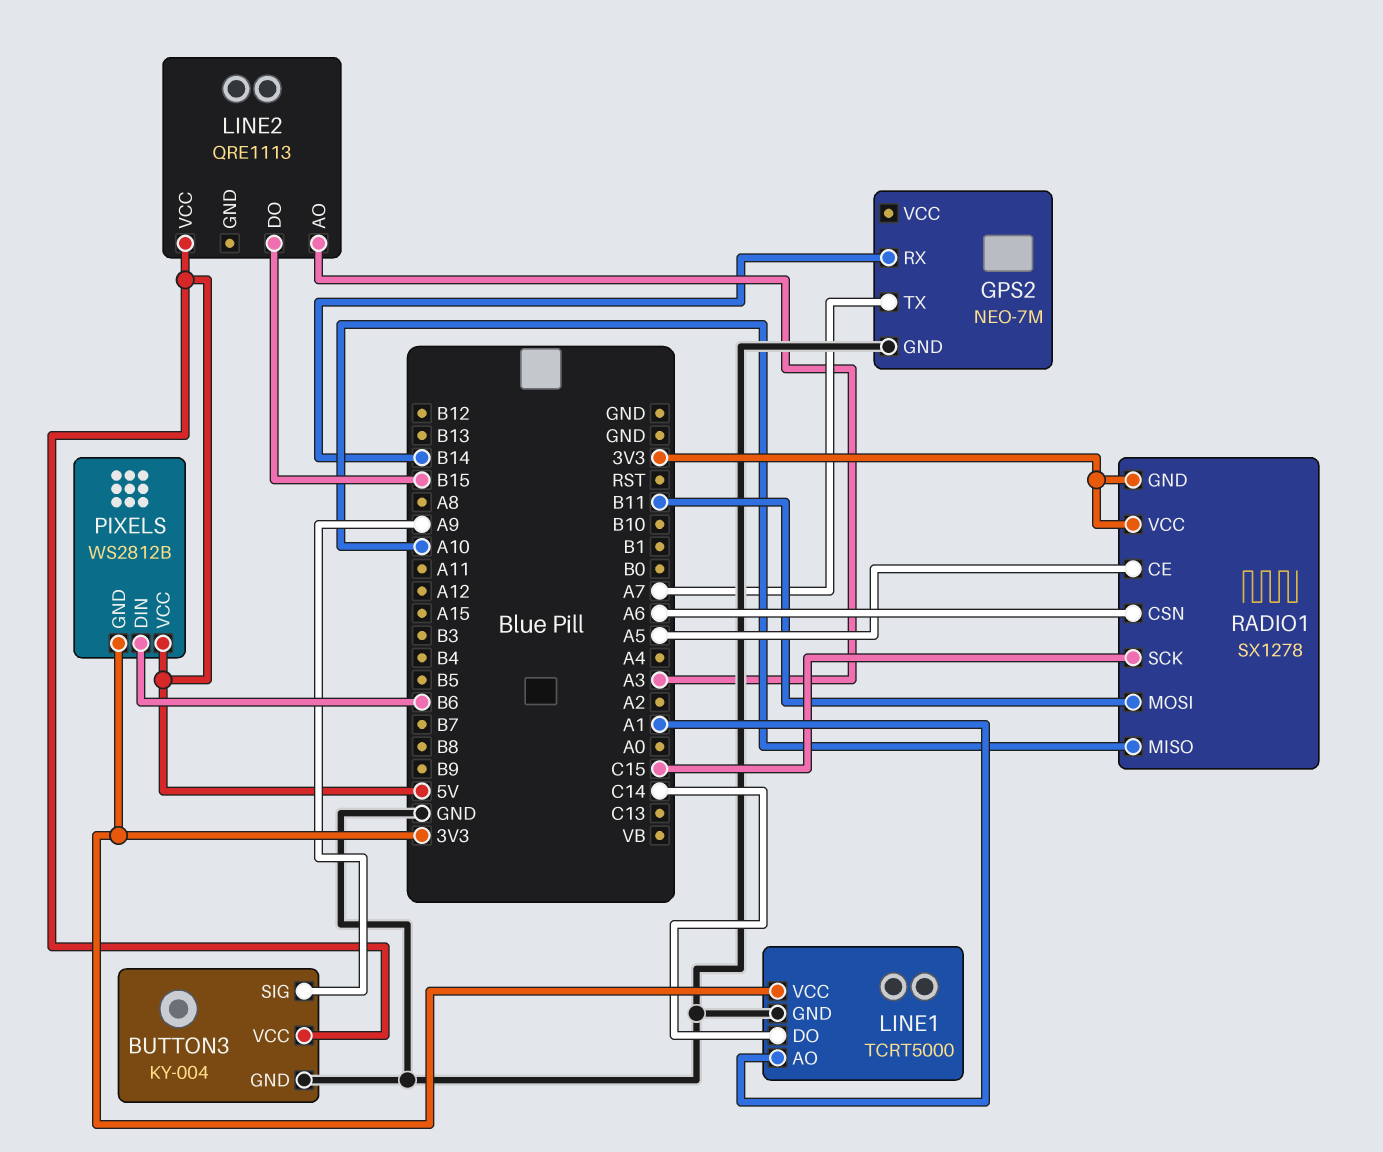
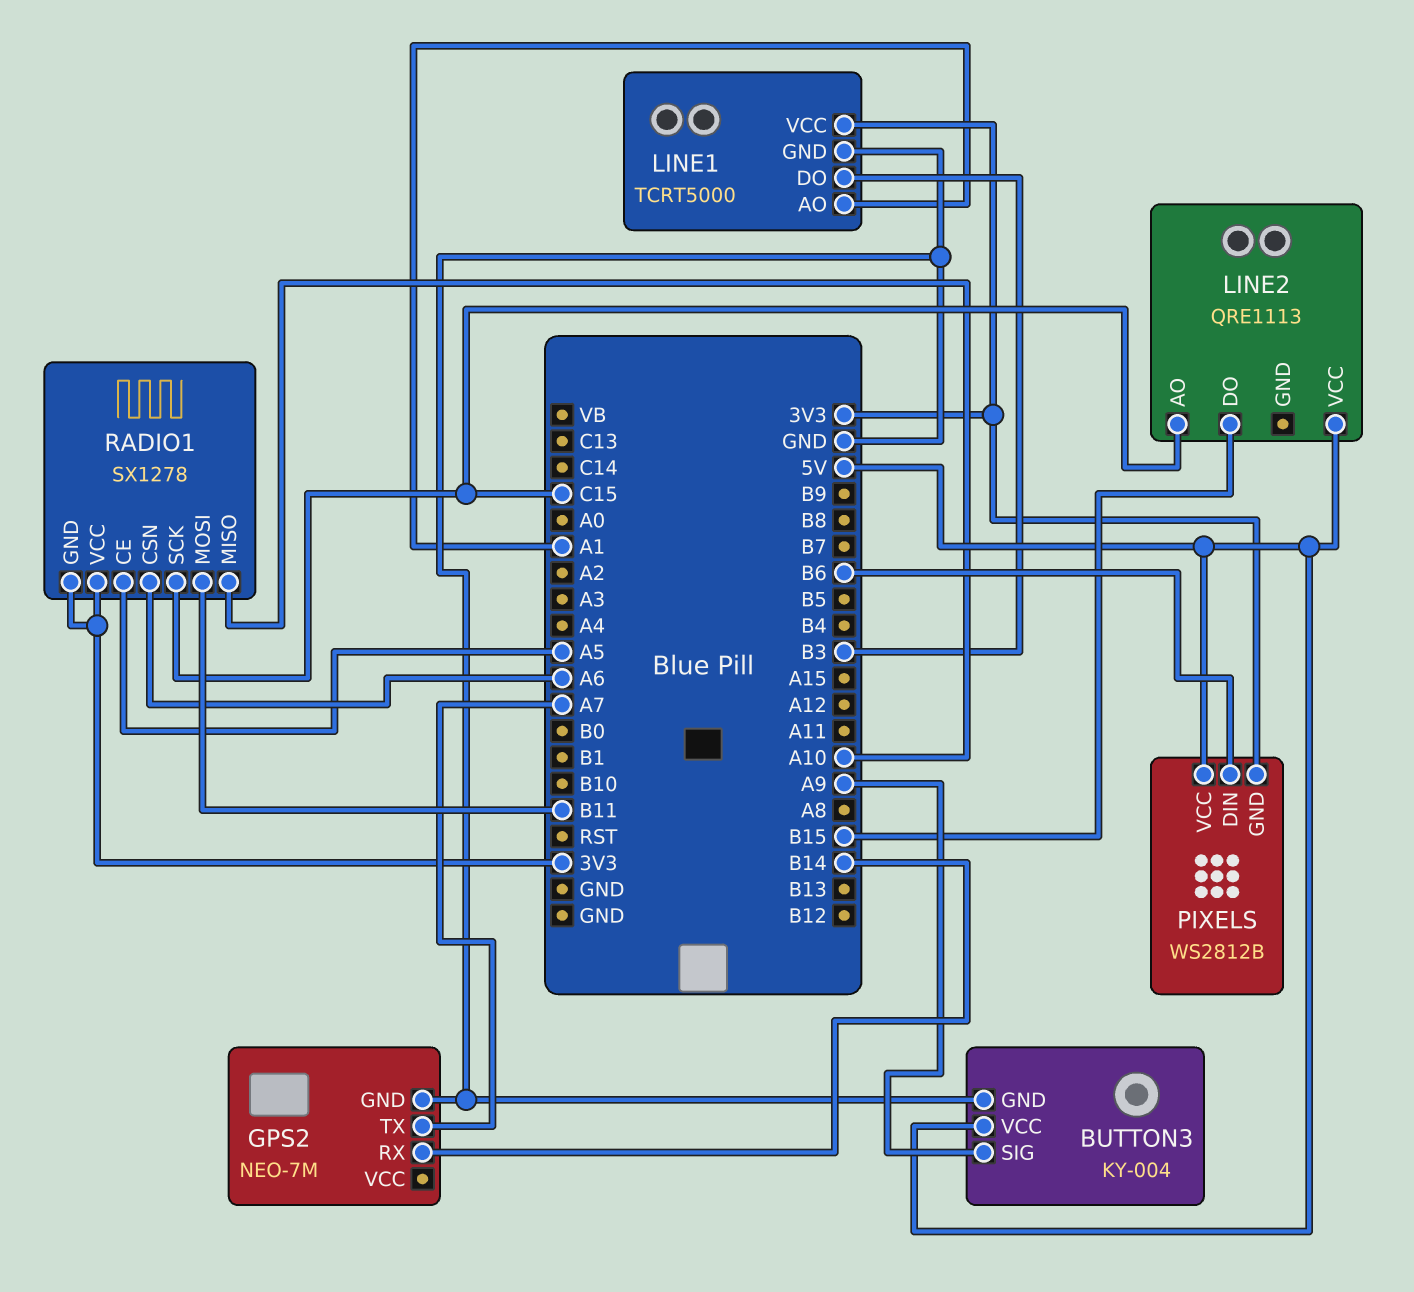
LINE1 pin DO: C14 -> B3
LINE2 pin AO: A3 -> C15

